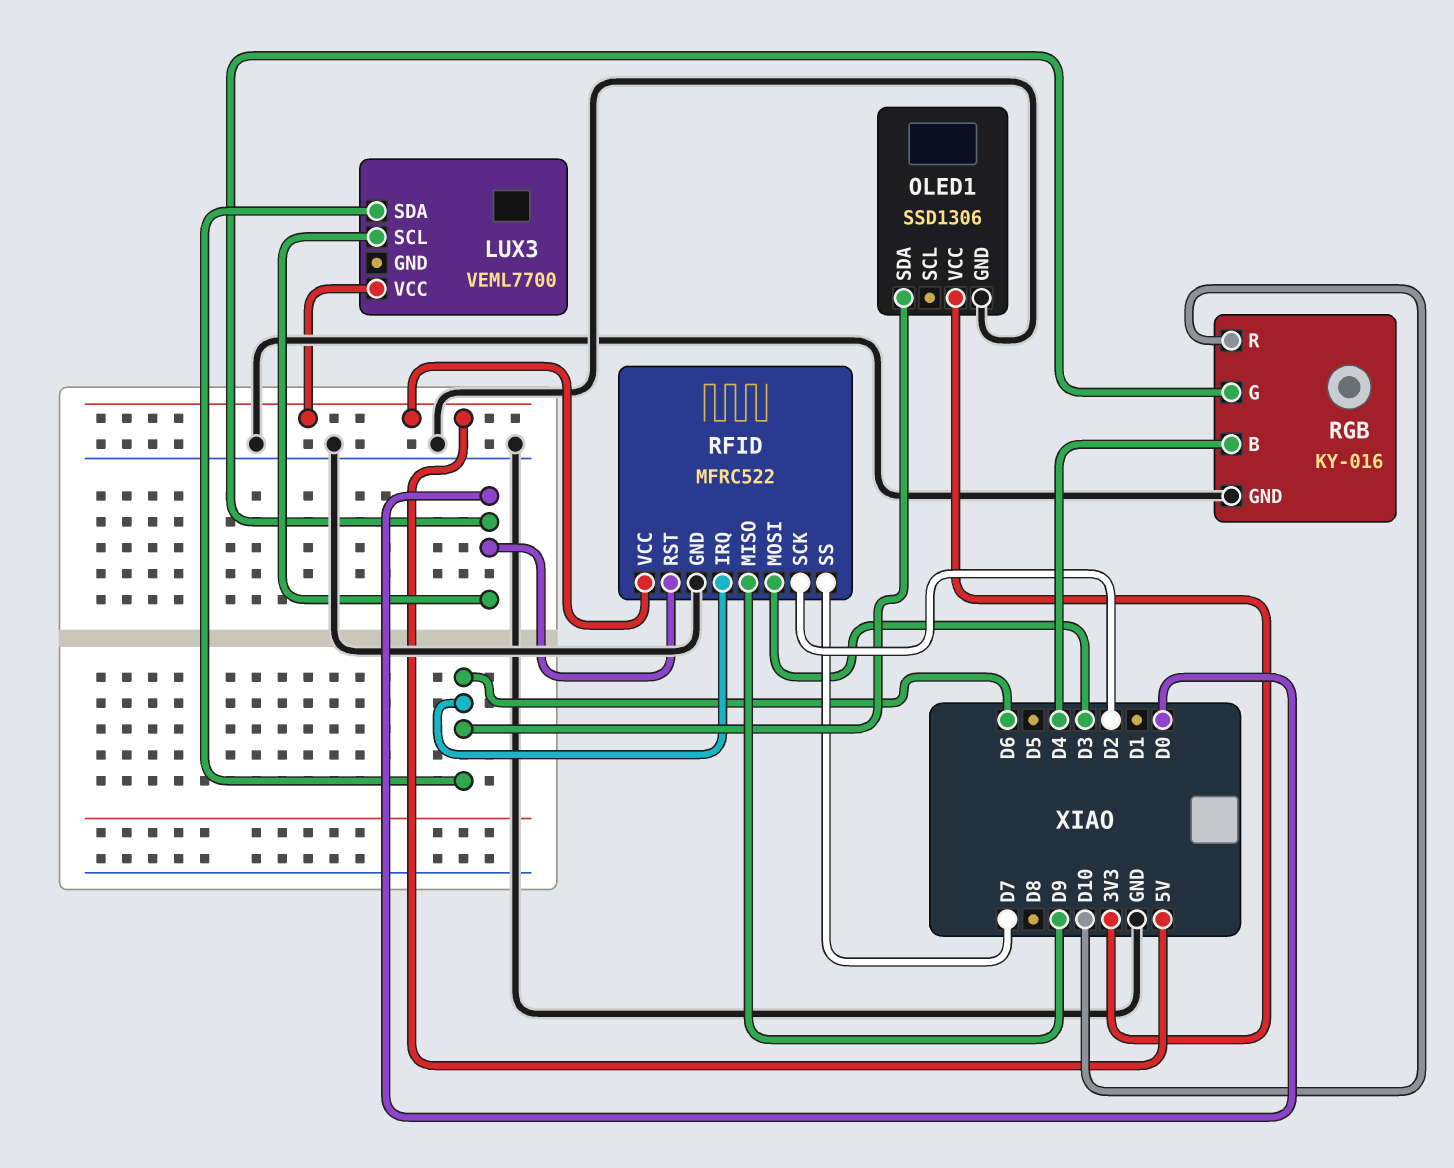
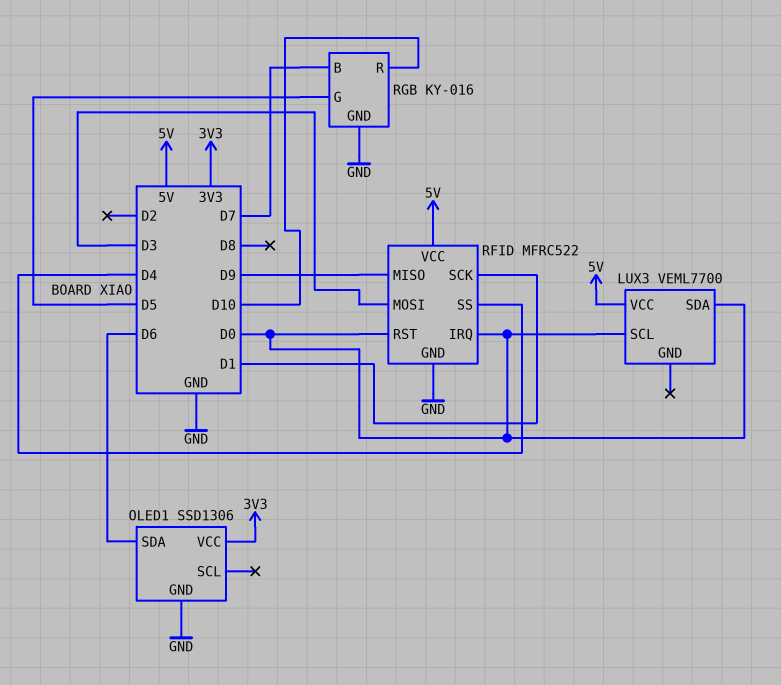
LUX3 pin SDA: D6 -> D0
RFID pin IRQ: D6 -> D0
RFID pin SCK: D2 -> D1
RFID pin SS: D7 -> D4
RGB pin B: D4 -> D7
RGB pin G: D0 -> D5

